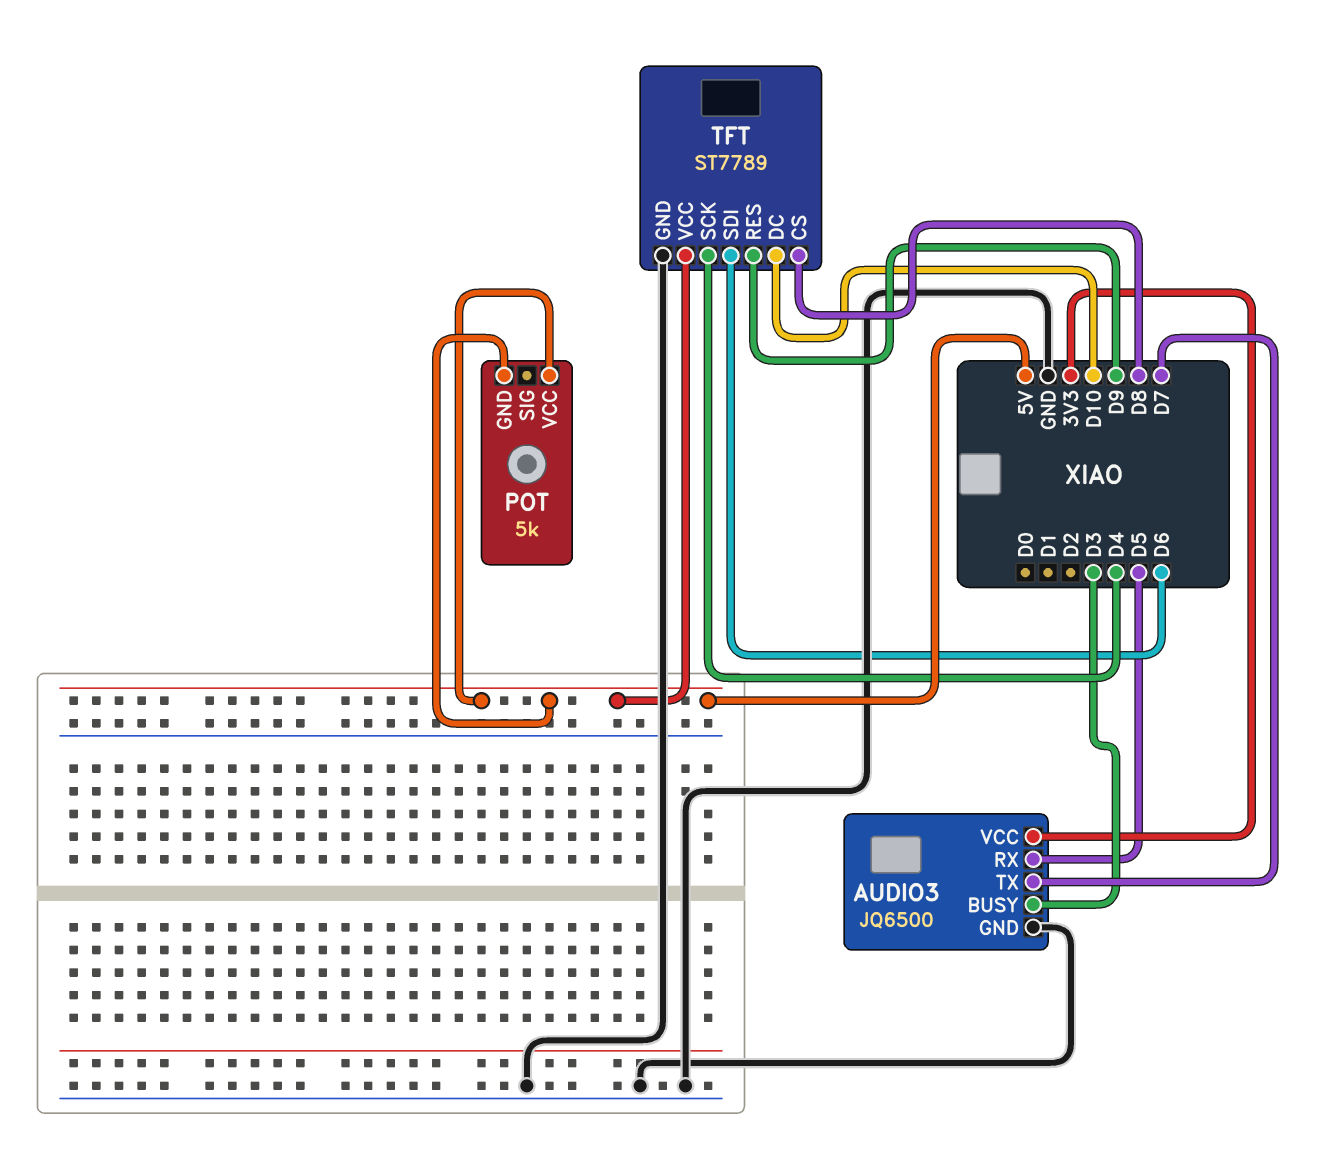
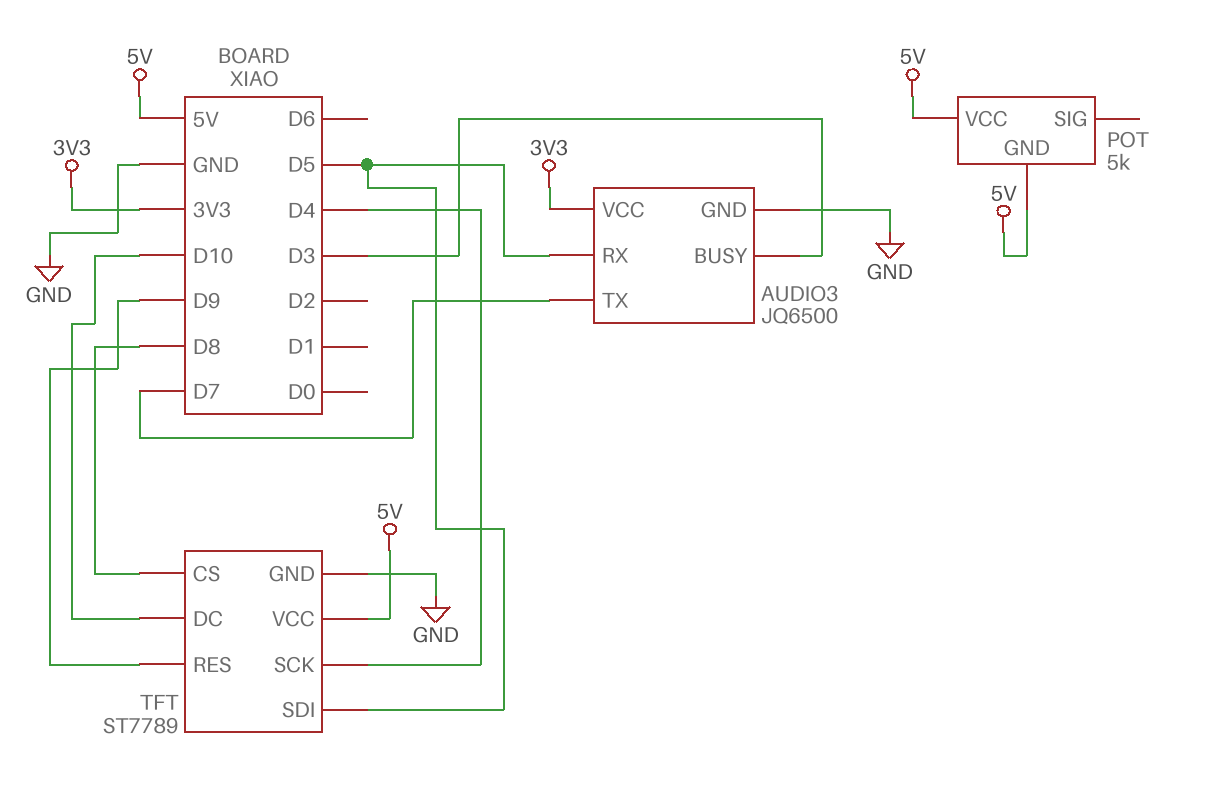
TFT pin SDI: D6 -> D5

